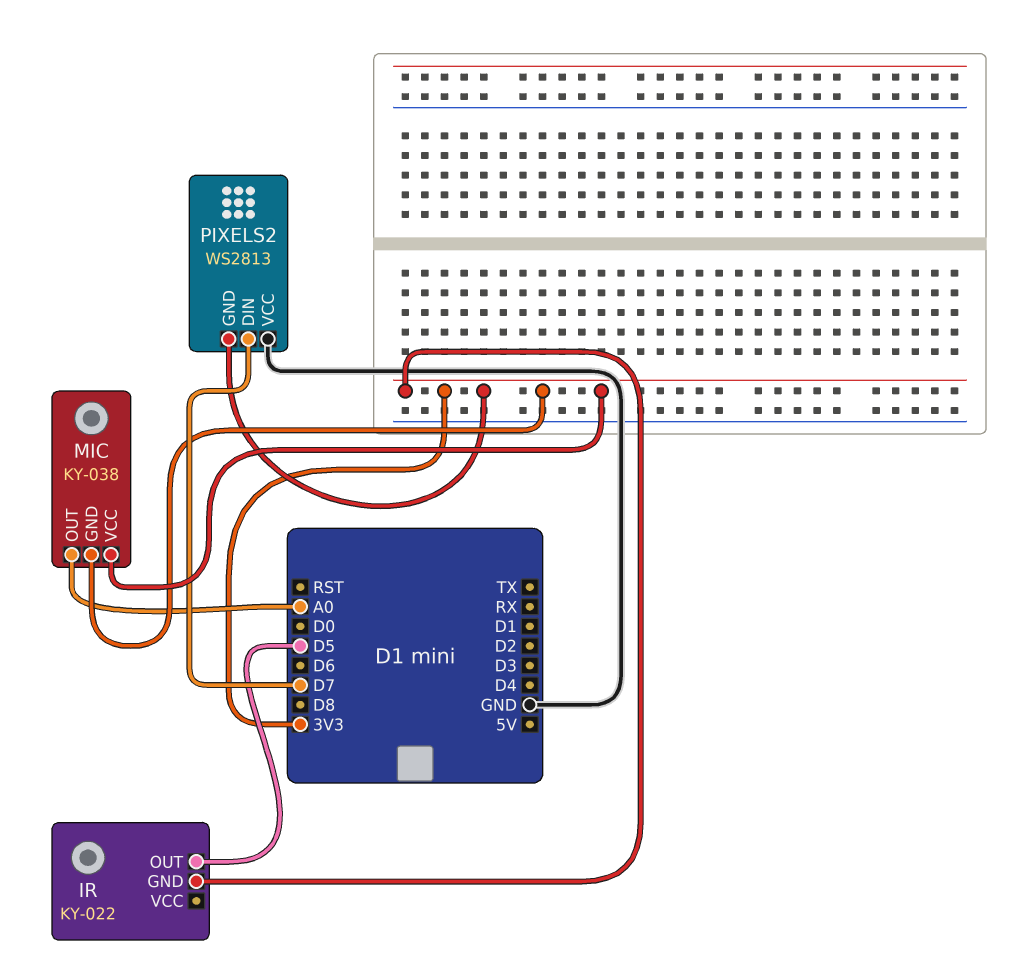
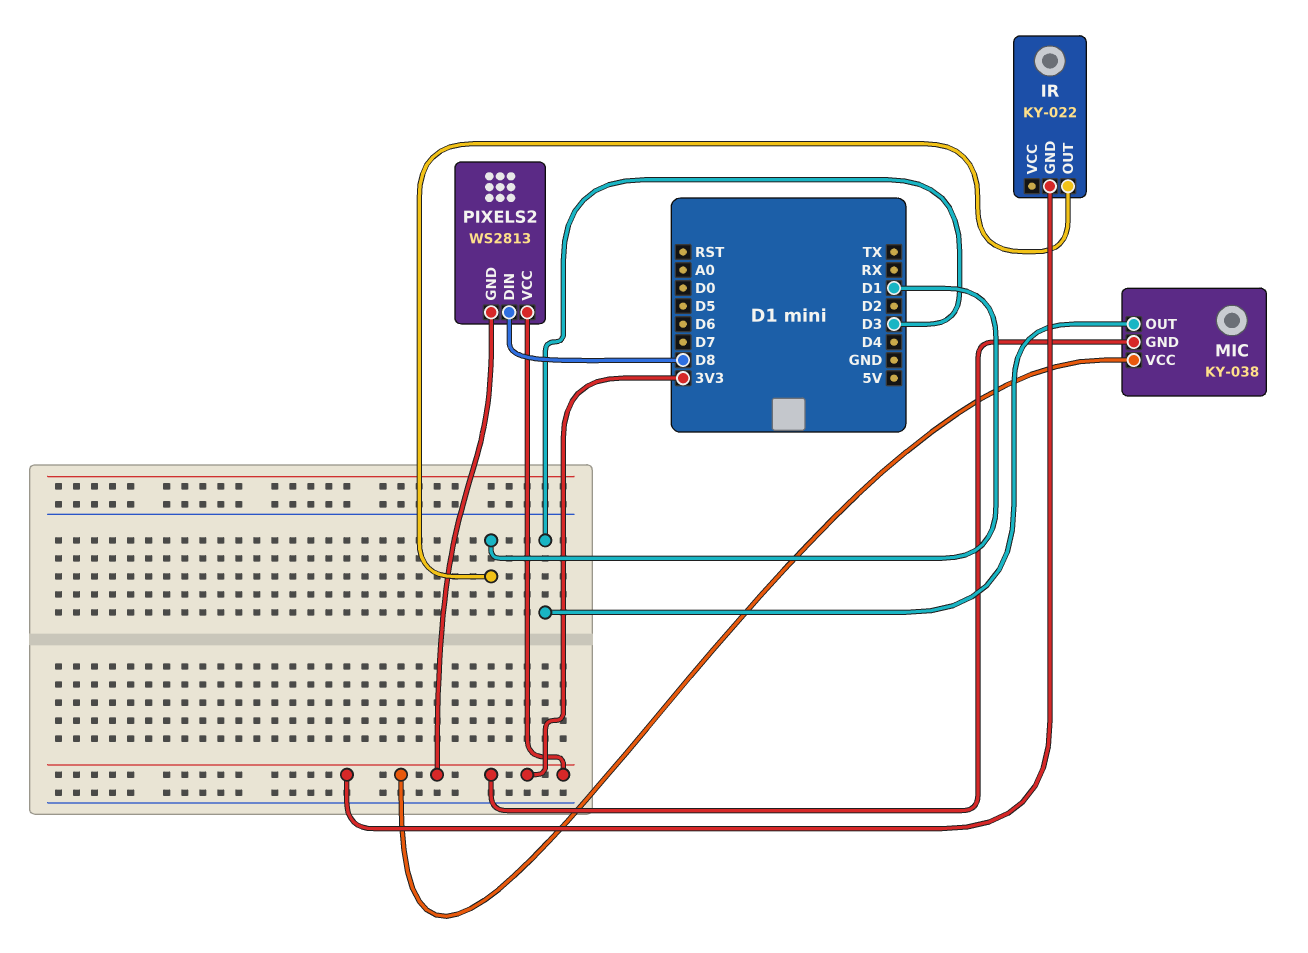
IR pin OUT: D5 -> D1
MIC pin OUT: A0 -> D3
PIXELS2 pin DIN: D7 -> D8
PIXELS2 pin VCC: GND -> 3V3

